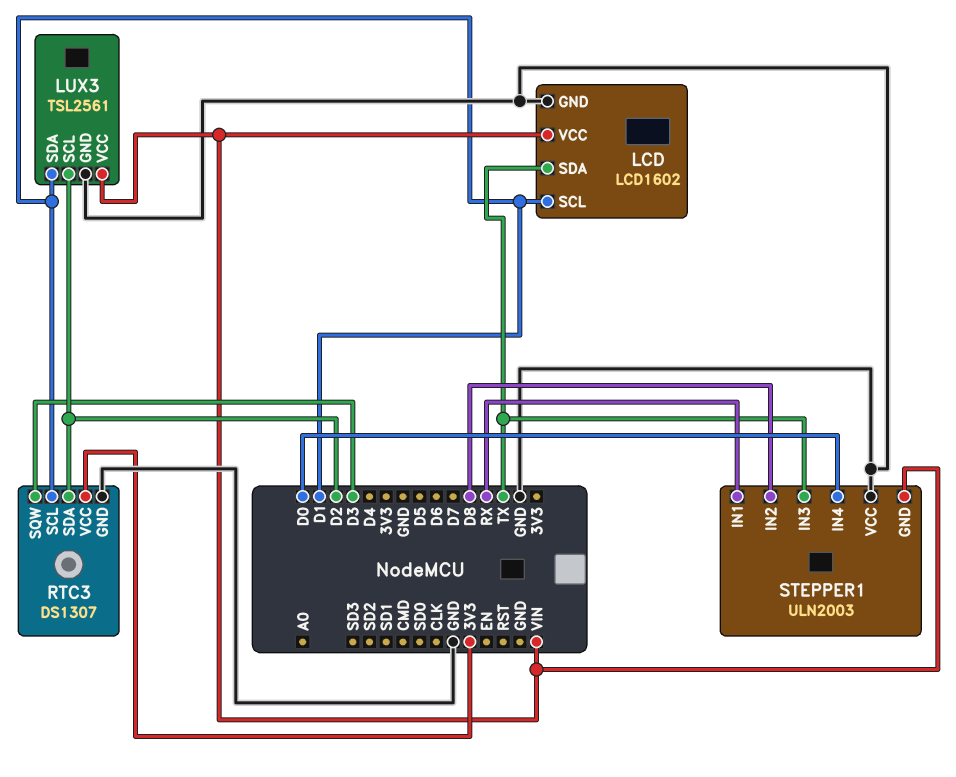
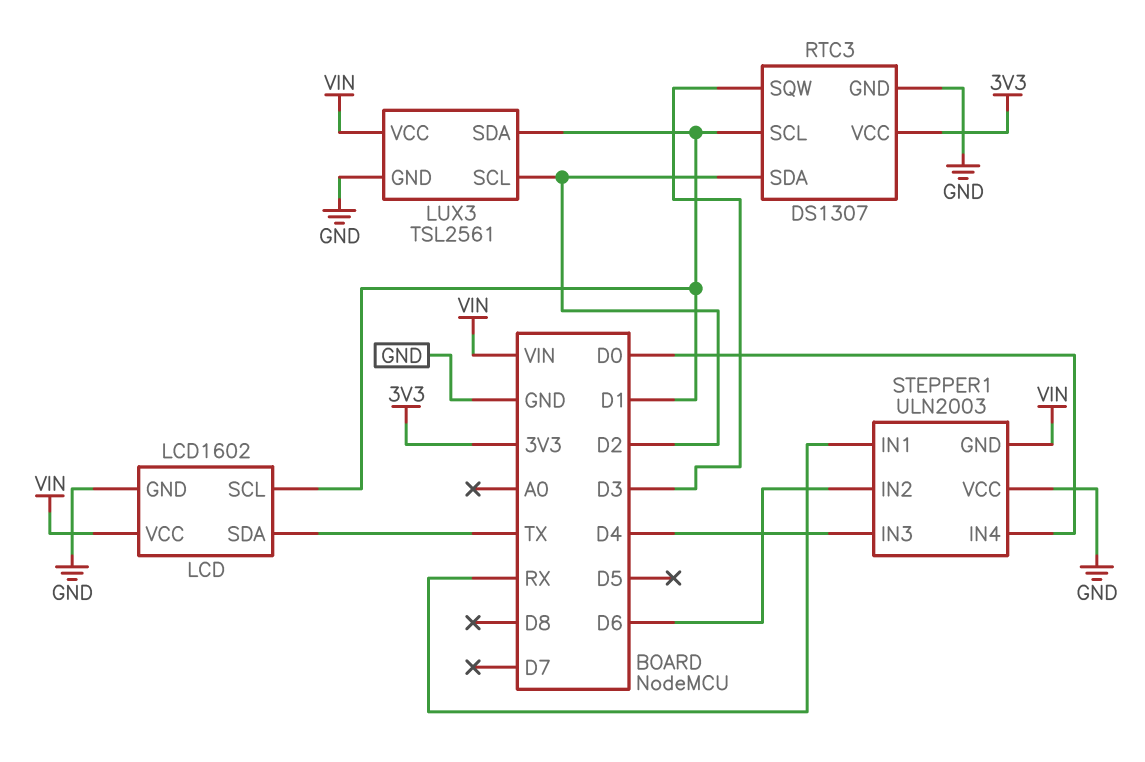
STEPPER1 pin IN2: D8 -> D6
STEPPER1 pin IN3: TX -> D4

